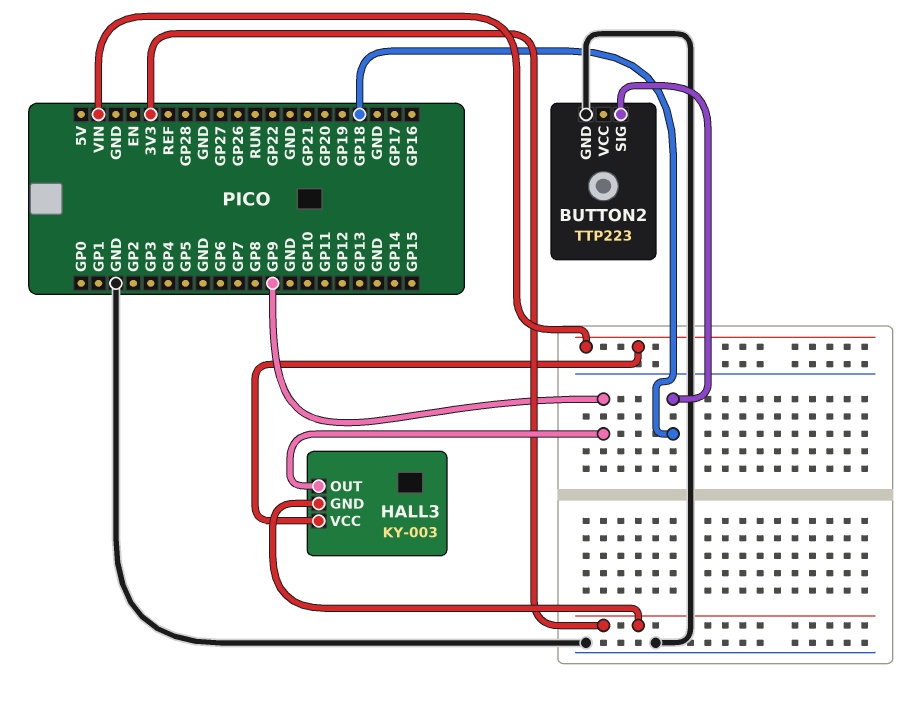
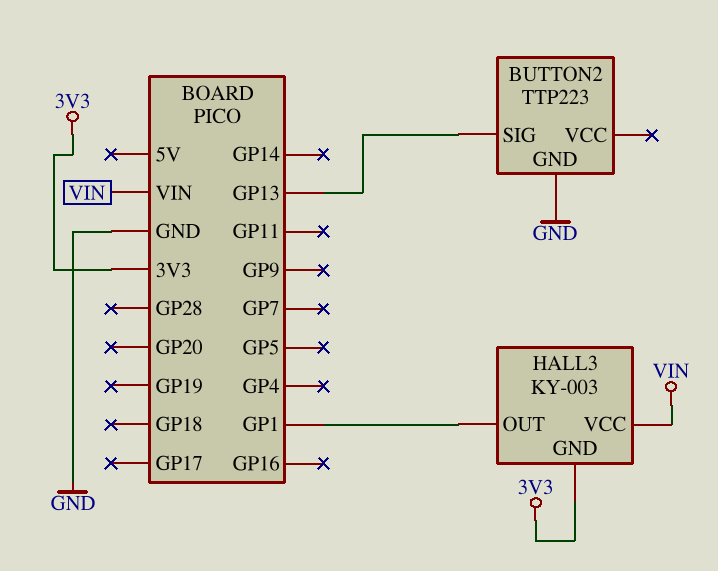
BUTTON2 pin SIG: GP18 -> GP13
HALL3 pin OUT: GP9 -> GP1

